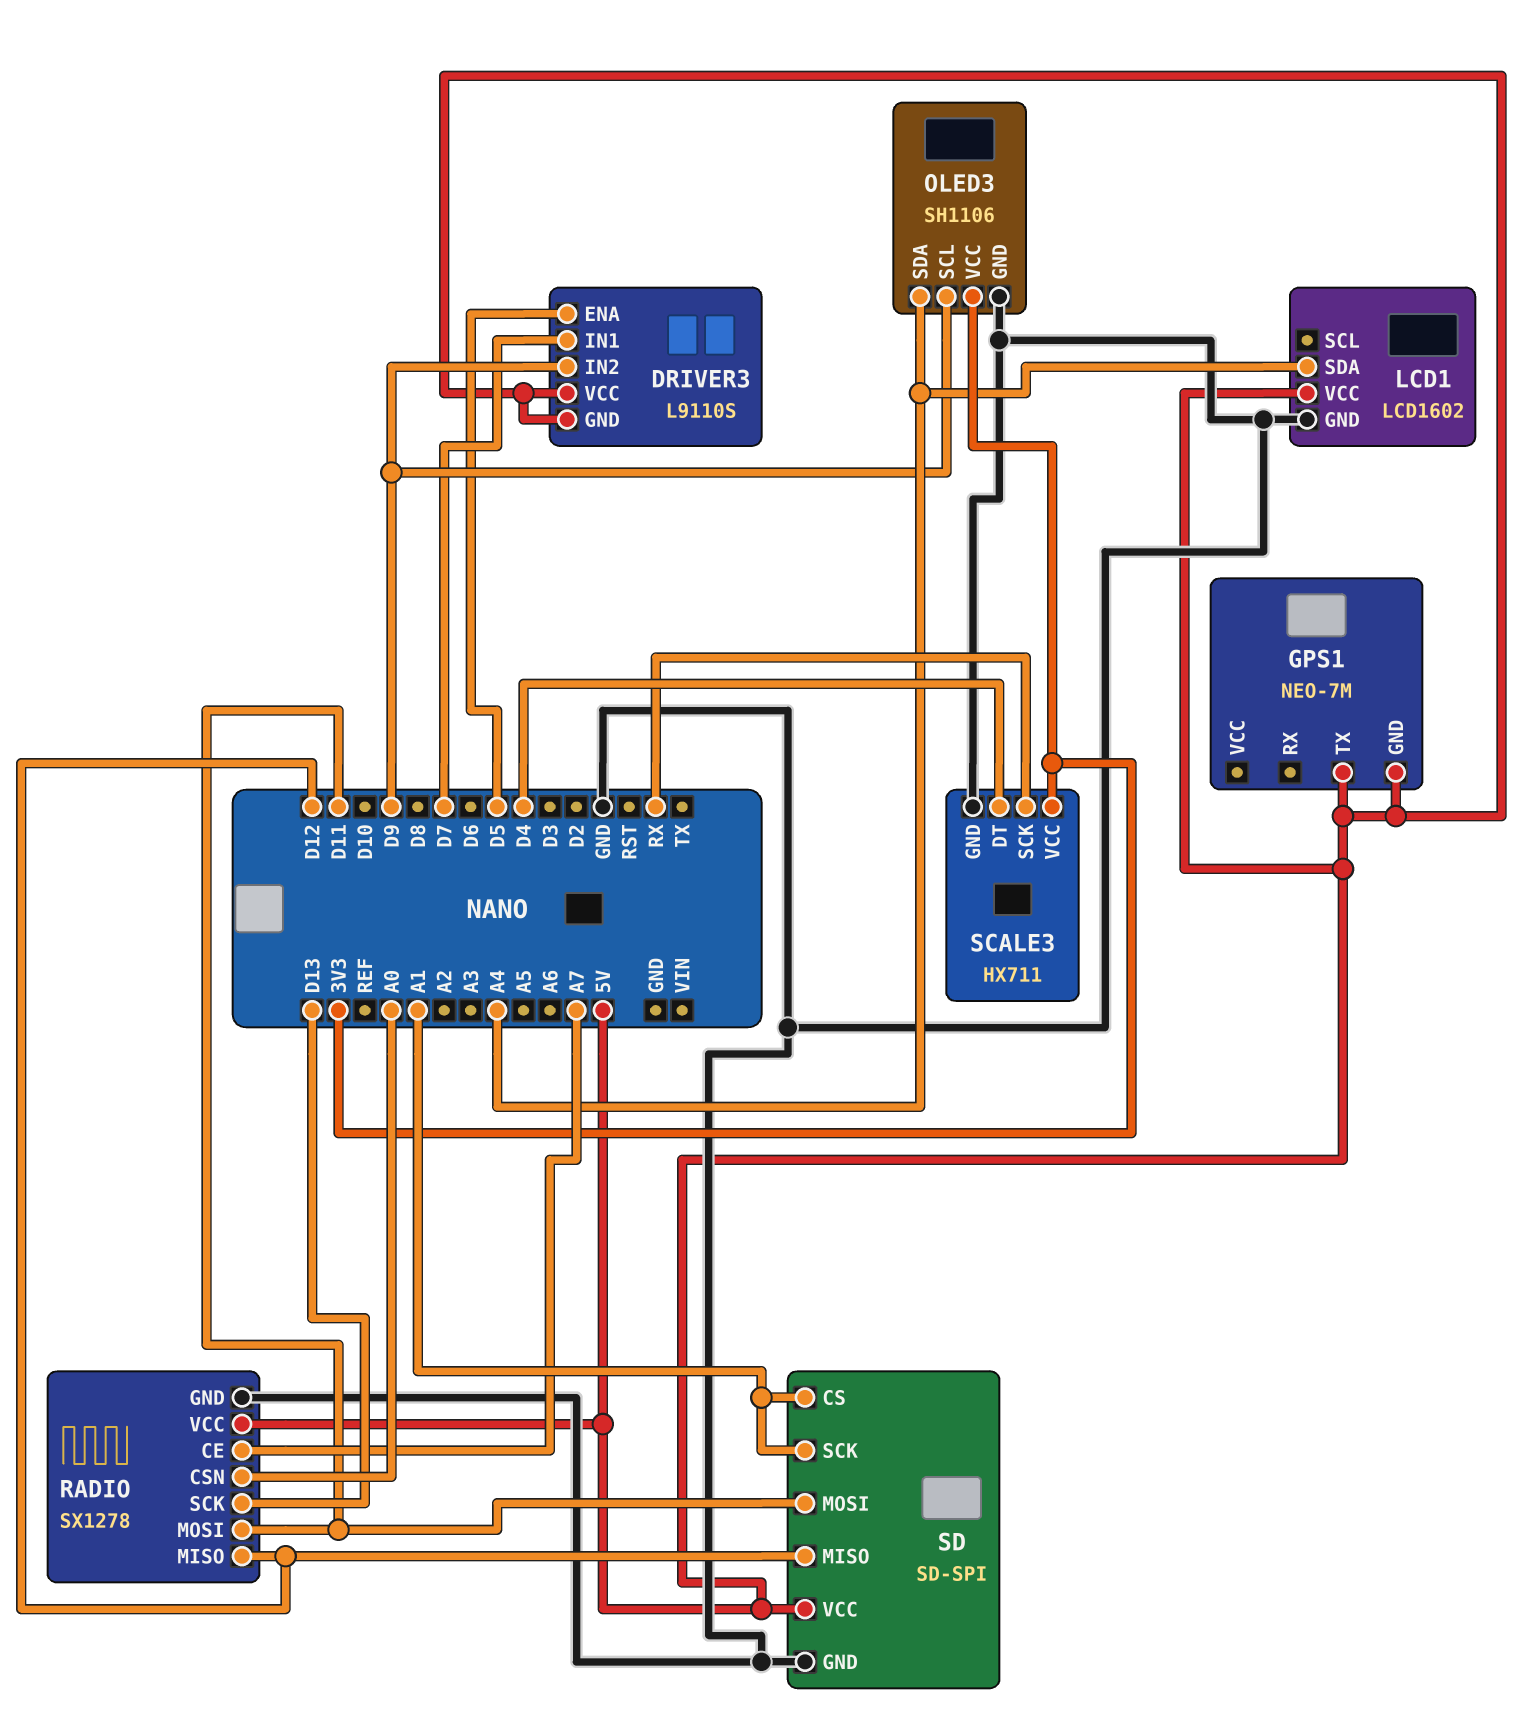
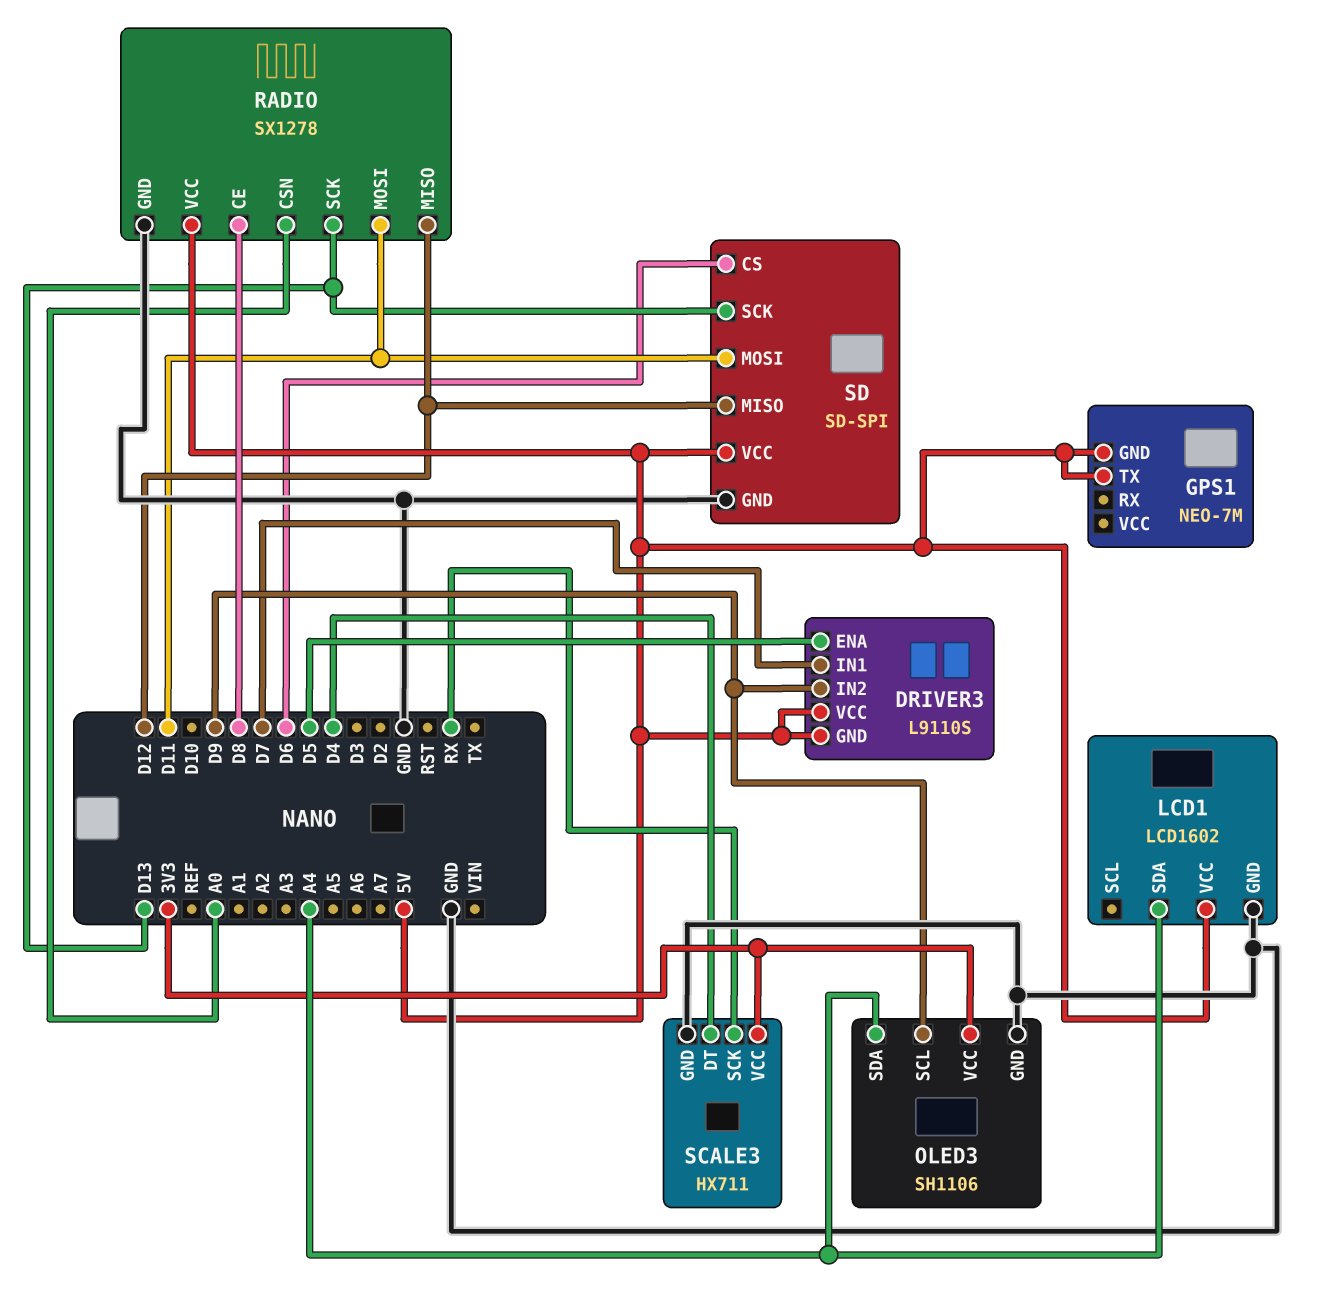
RADIO pin CE: A7 -> D8
SD pin CS: A1 -> D6
SD pin SCK: A1 -> D13

